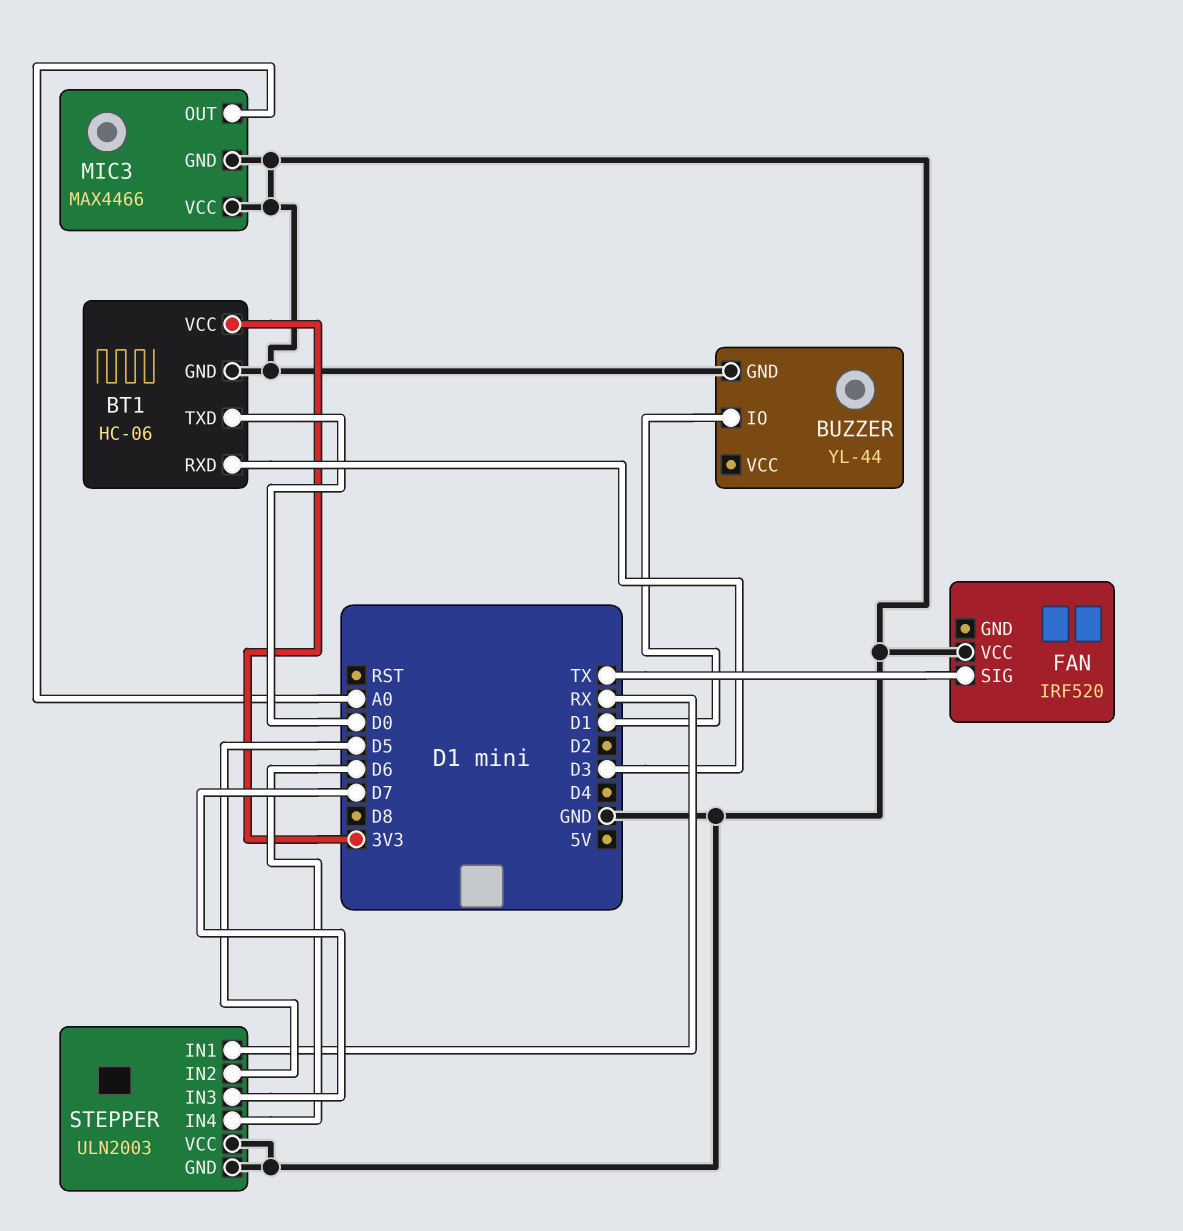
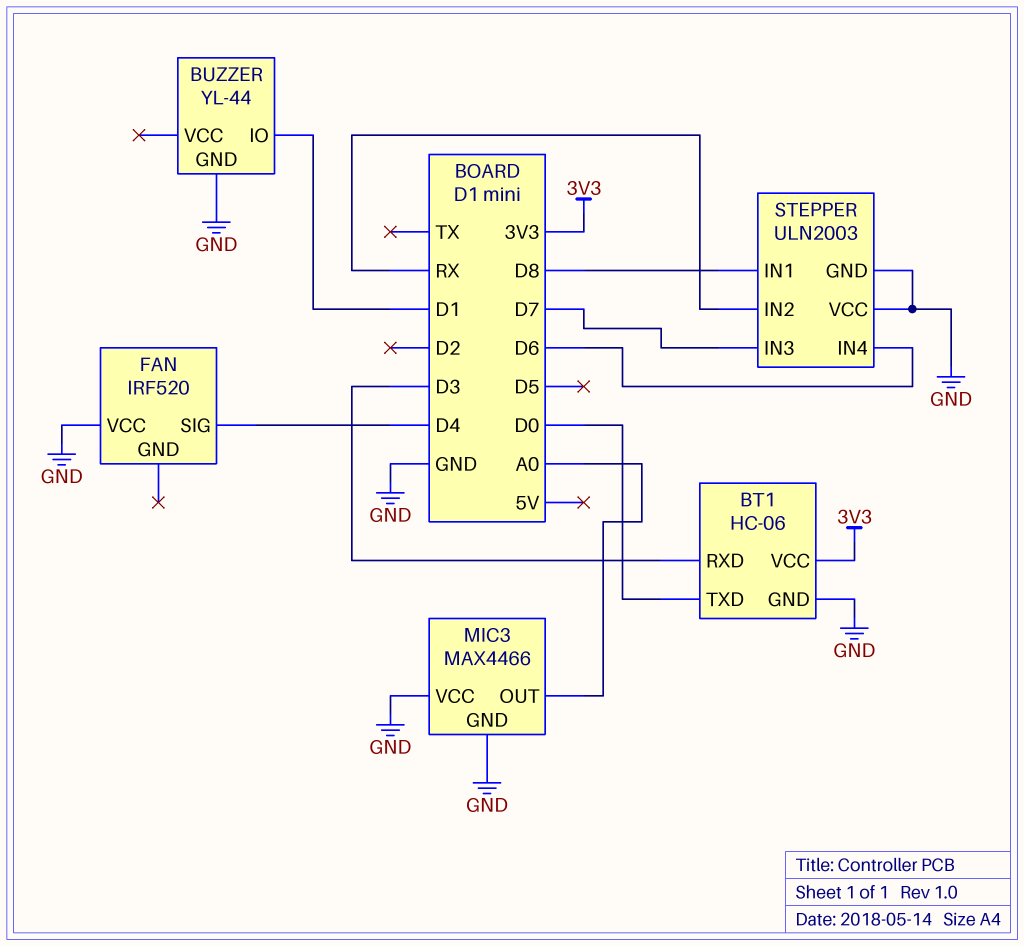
FAN pin SIG: TX -> D4
STEPPER pin IN1: RX -> D8
STEPPER pin IN2: D5 -> RX

